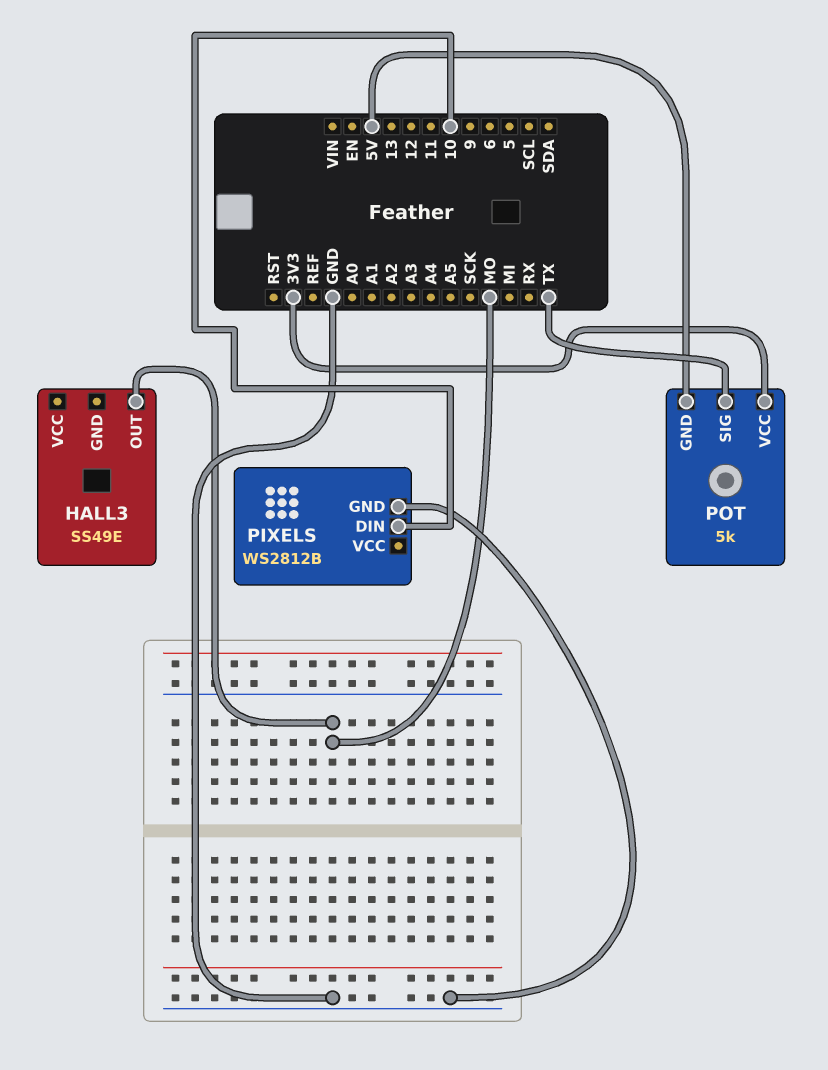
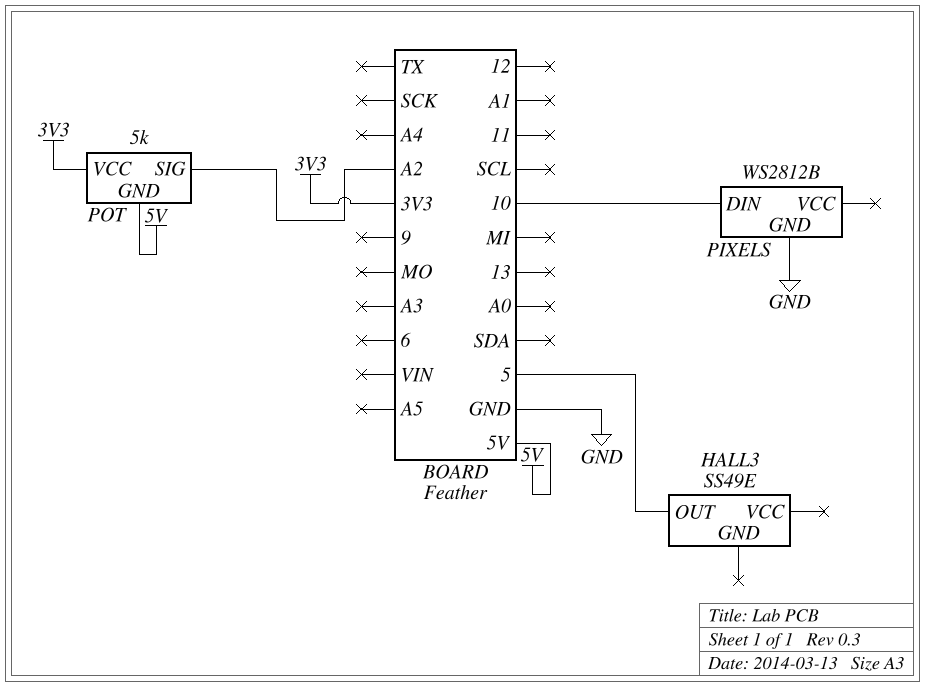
HALL3 pin OUT: MO -> 5
POT pin SIG: TX -> A2

